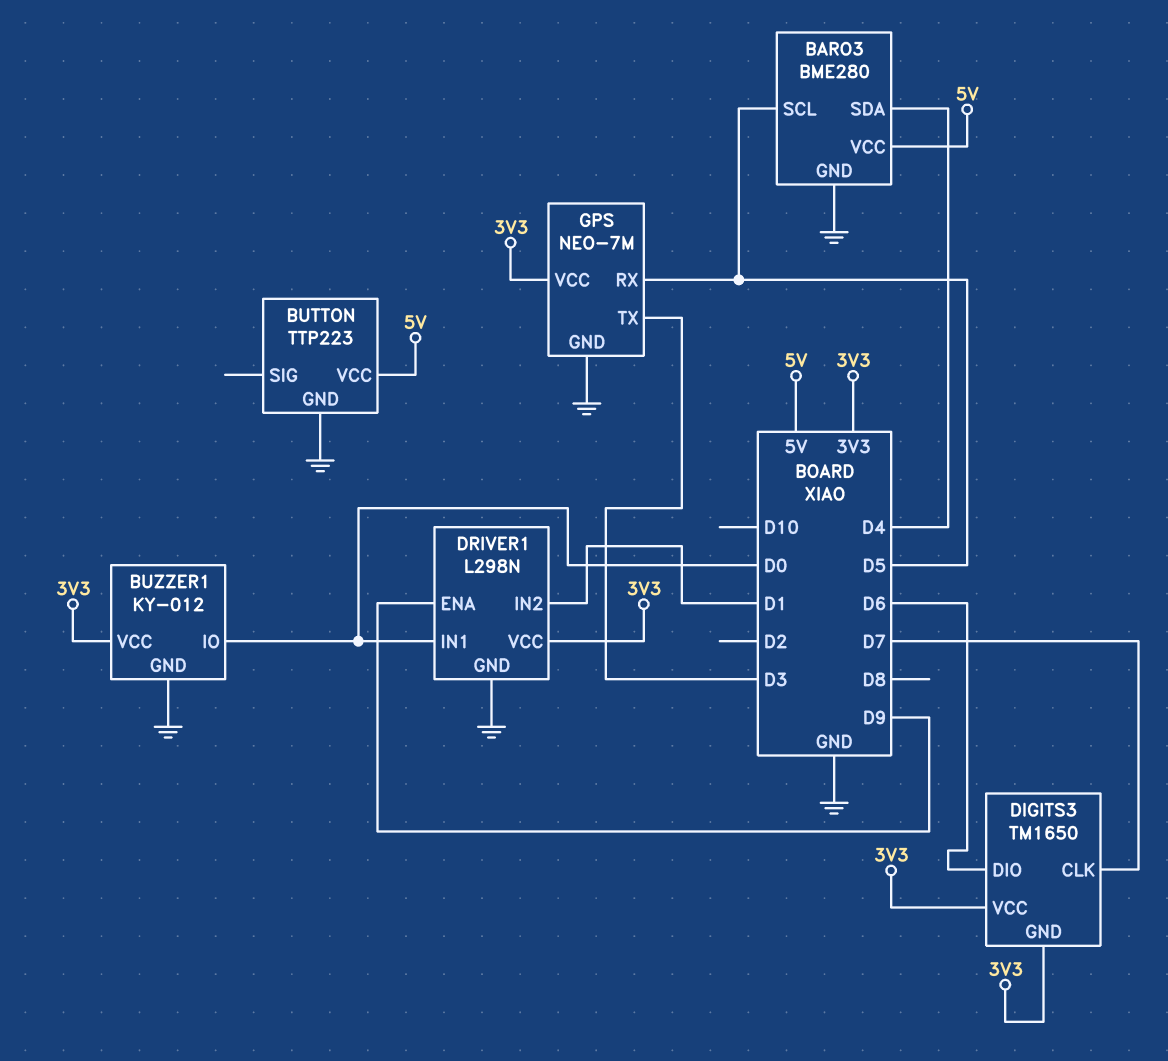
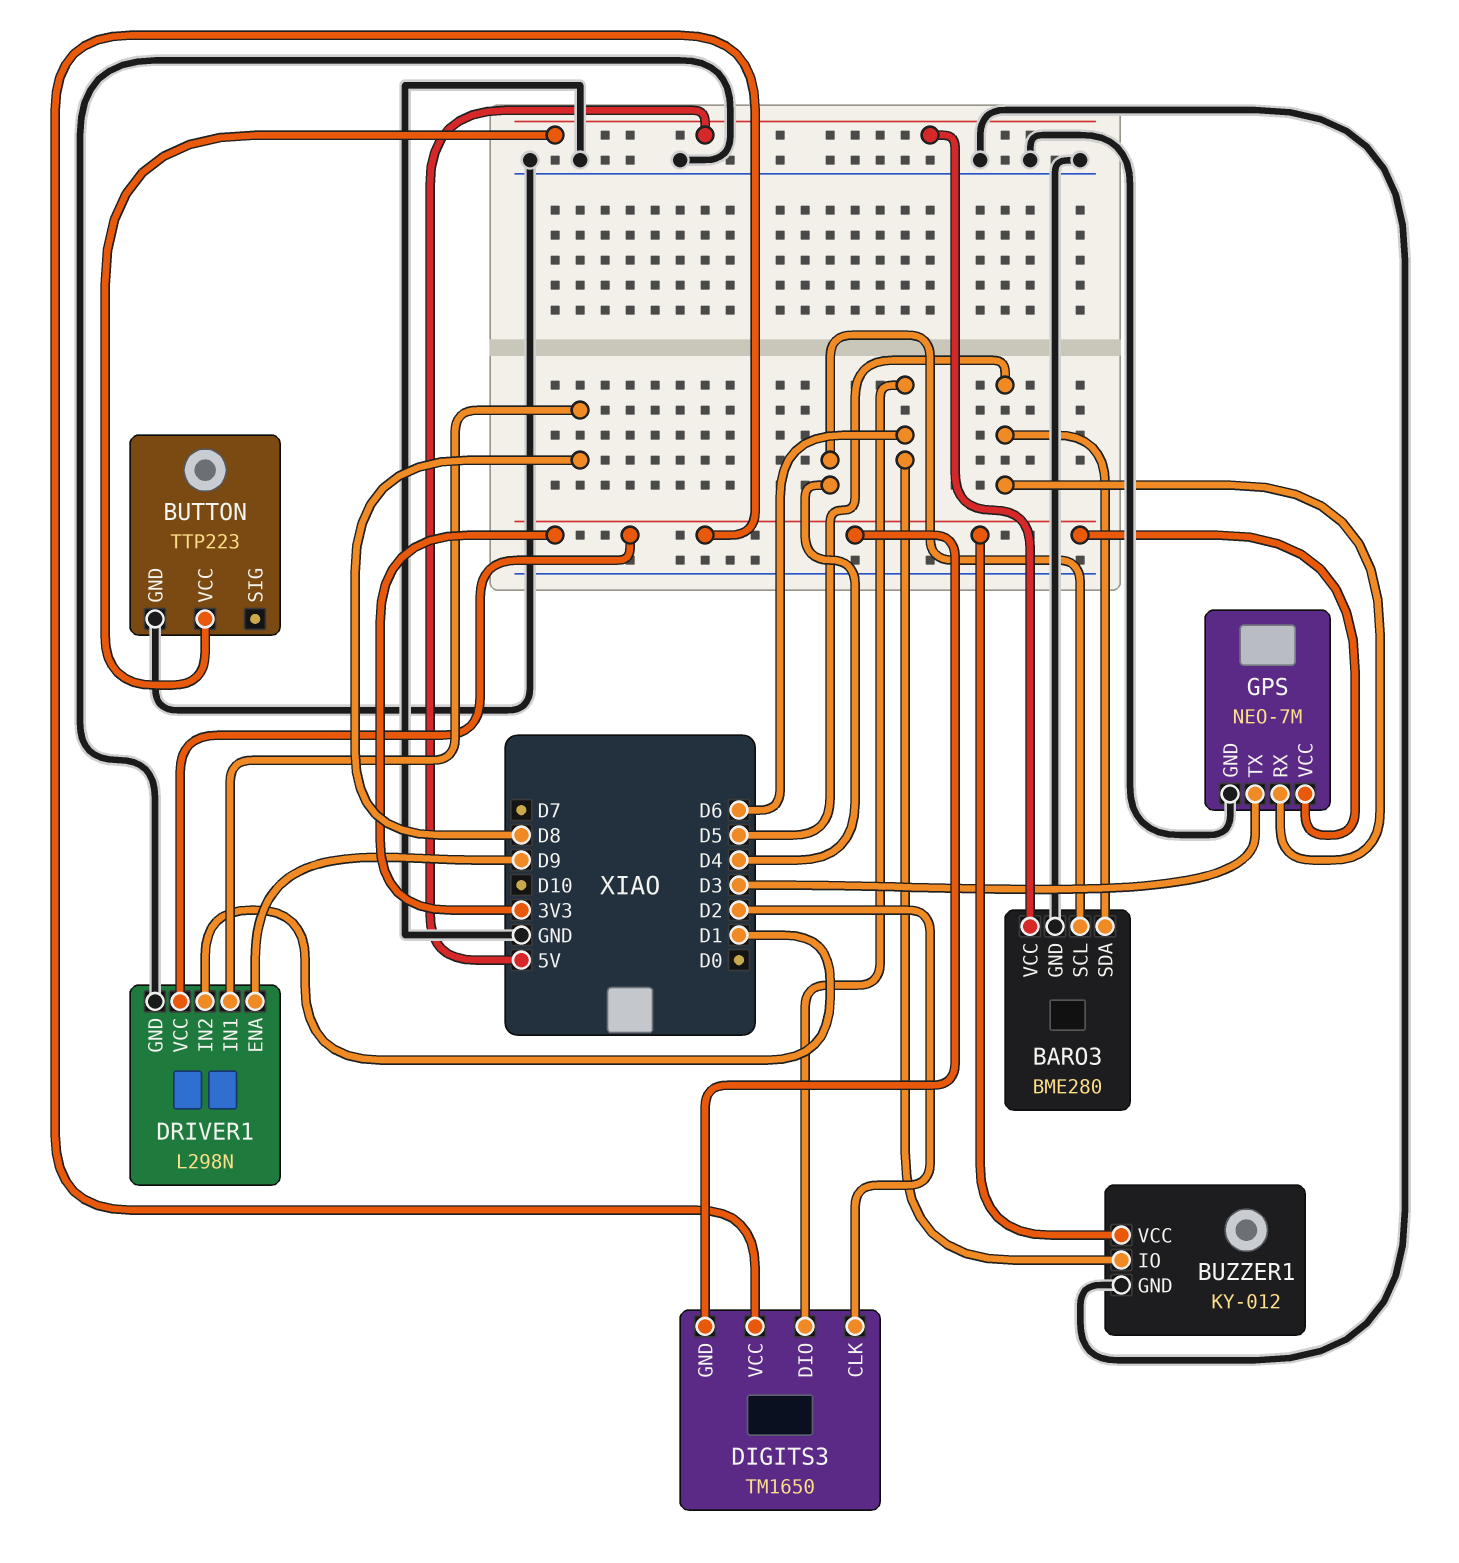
BARO3 pin SCL: D5 -> D4
BARO3 pin SDA: D4 -> D5
BUZZER1 pin IO: D0 -> D6
DIGITS3 pin CLK: D7 -> D2
DRIVER1 pin IN1: D0 -> D8

